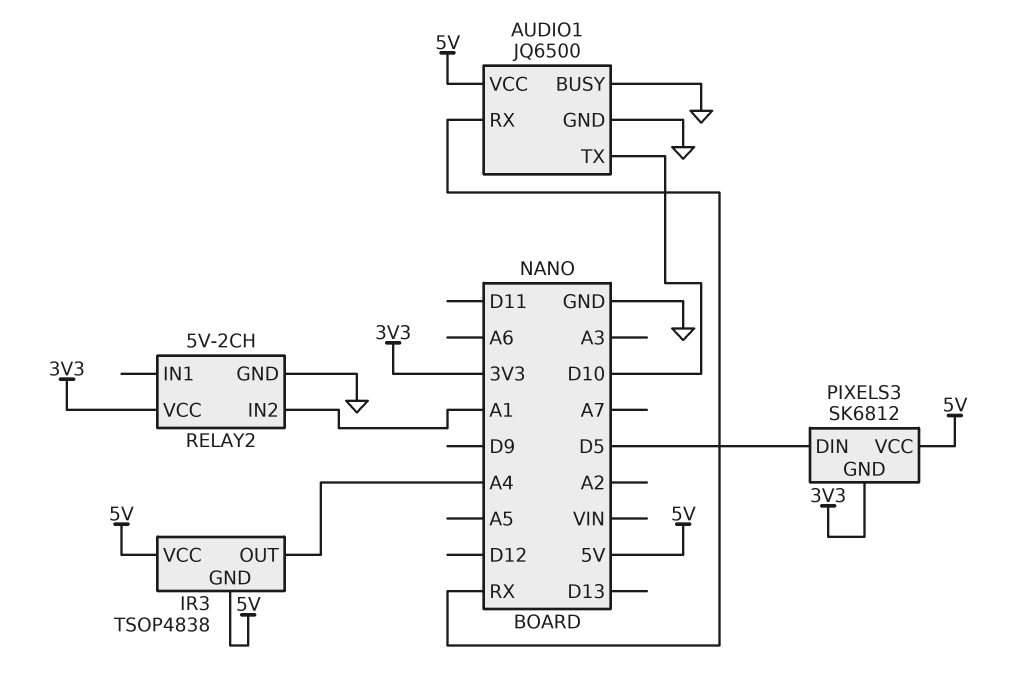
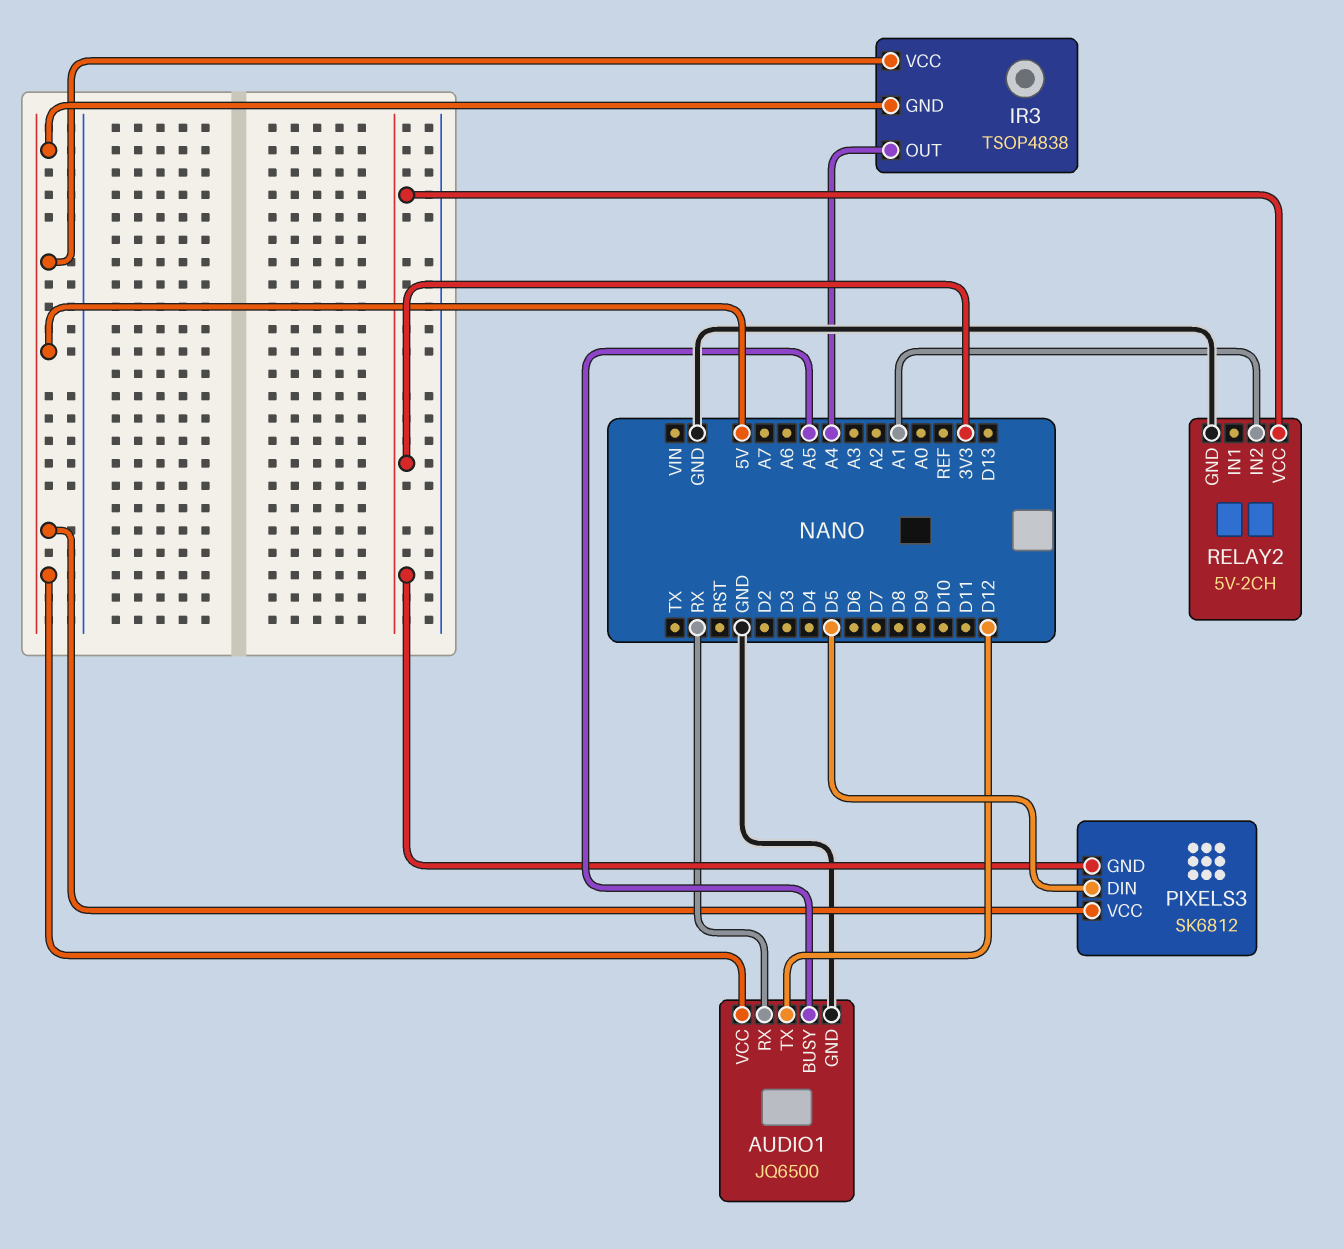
AUDIO1 pin BUSY: GND -> A5
AUDIO1 pin TX: D10 -> D12

